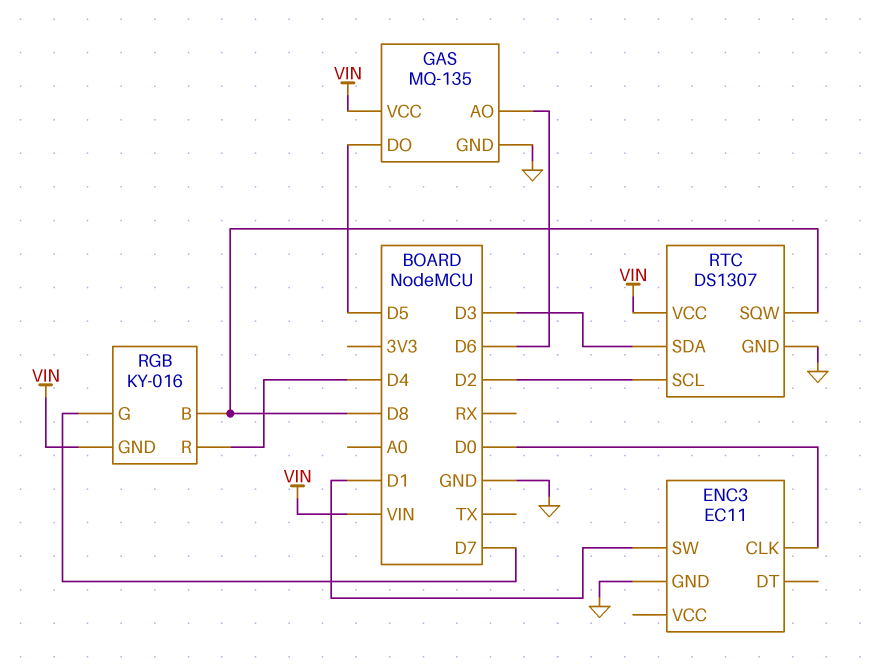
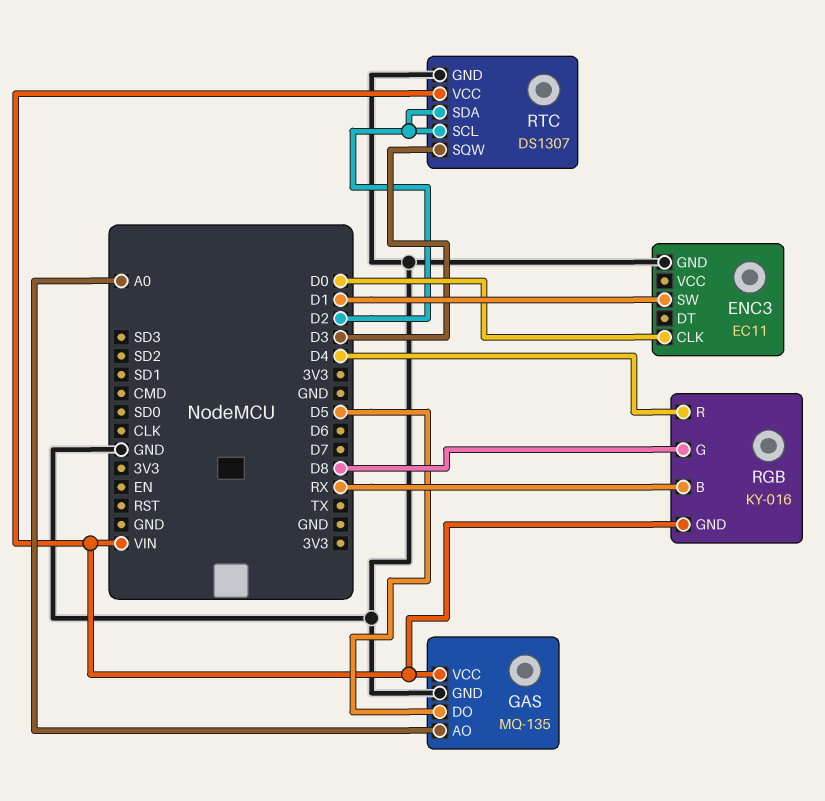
GAS pin AO: D6 -> A0
RGB pin B: D8 -> RX
RGB pin G: D7 -> D8
RTC pin SDA: D3 -> D2
RTC pin SQW: D8 -> D3

